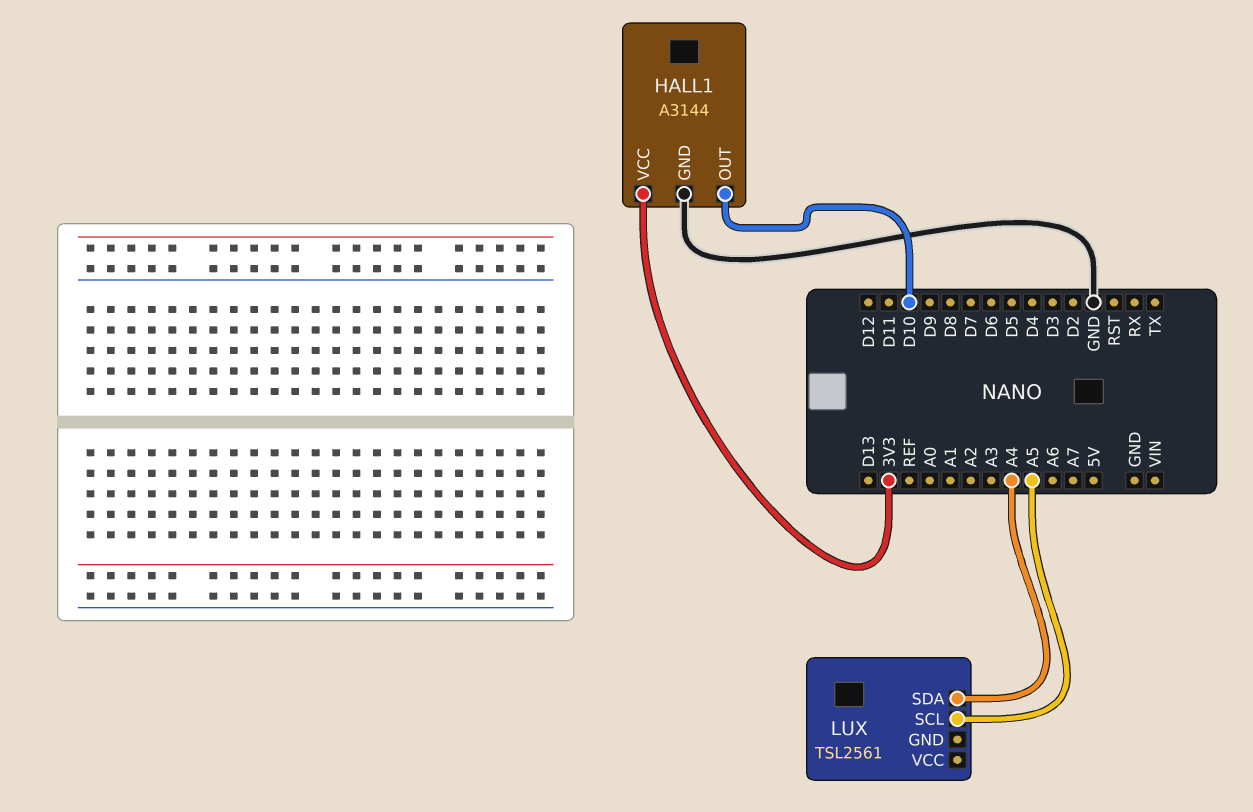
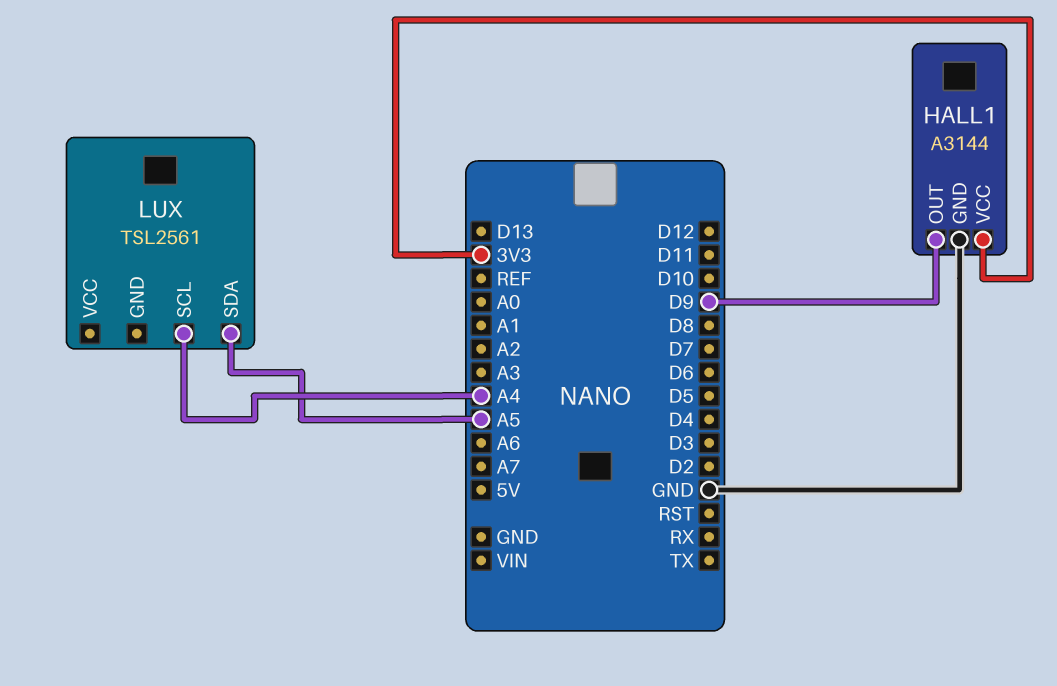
HALL1 pin OUT: D10 -> D9
LUX pin SCL: A5 -> A4
LUX pin SDA: A4 -> A5

